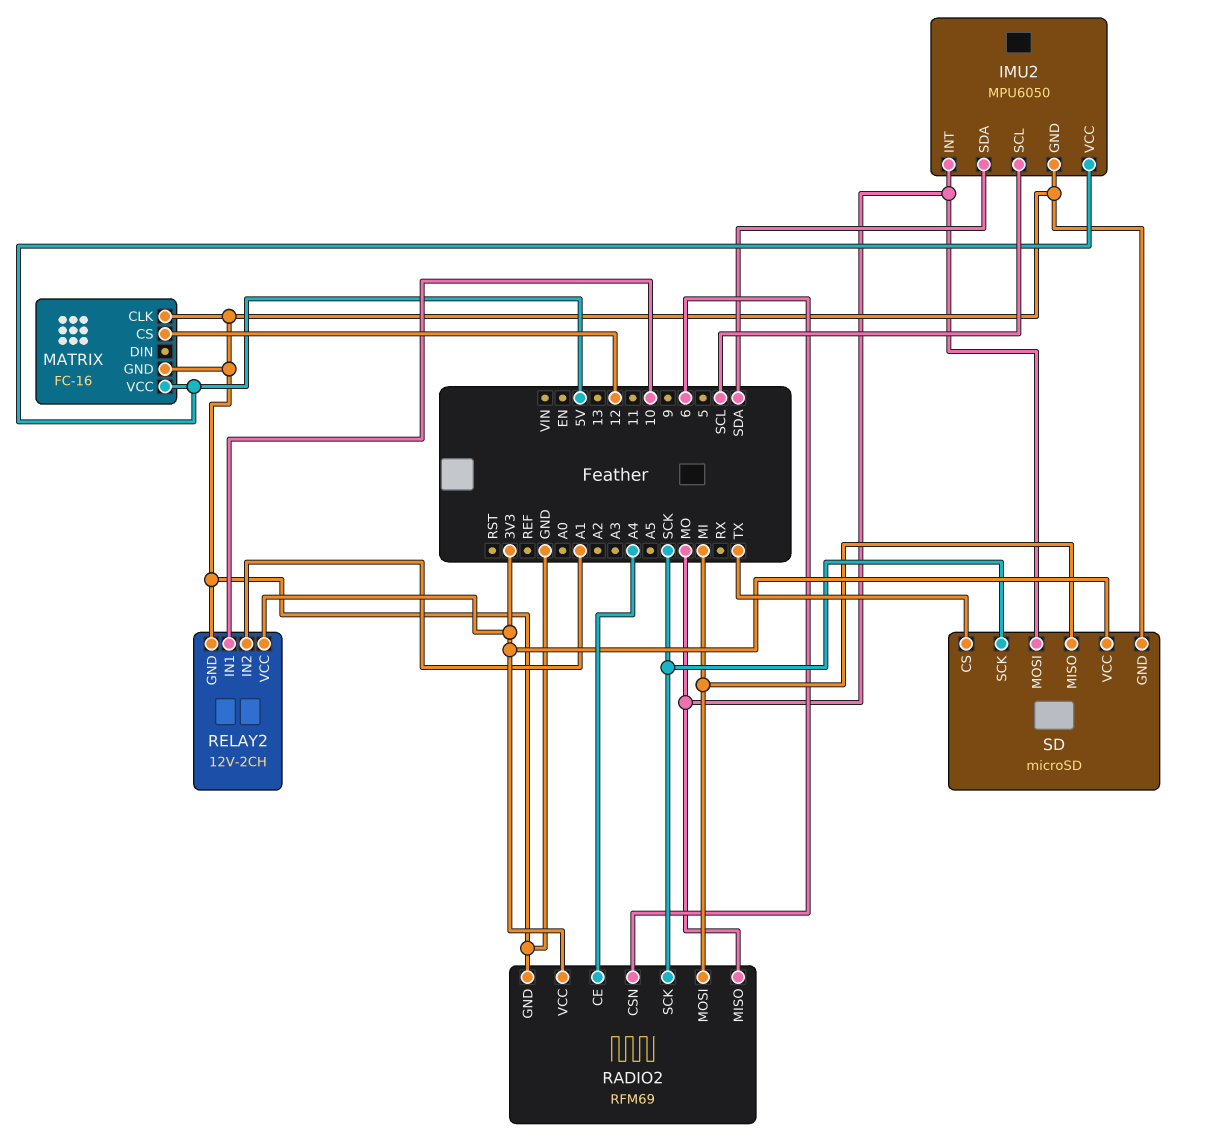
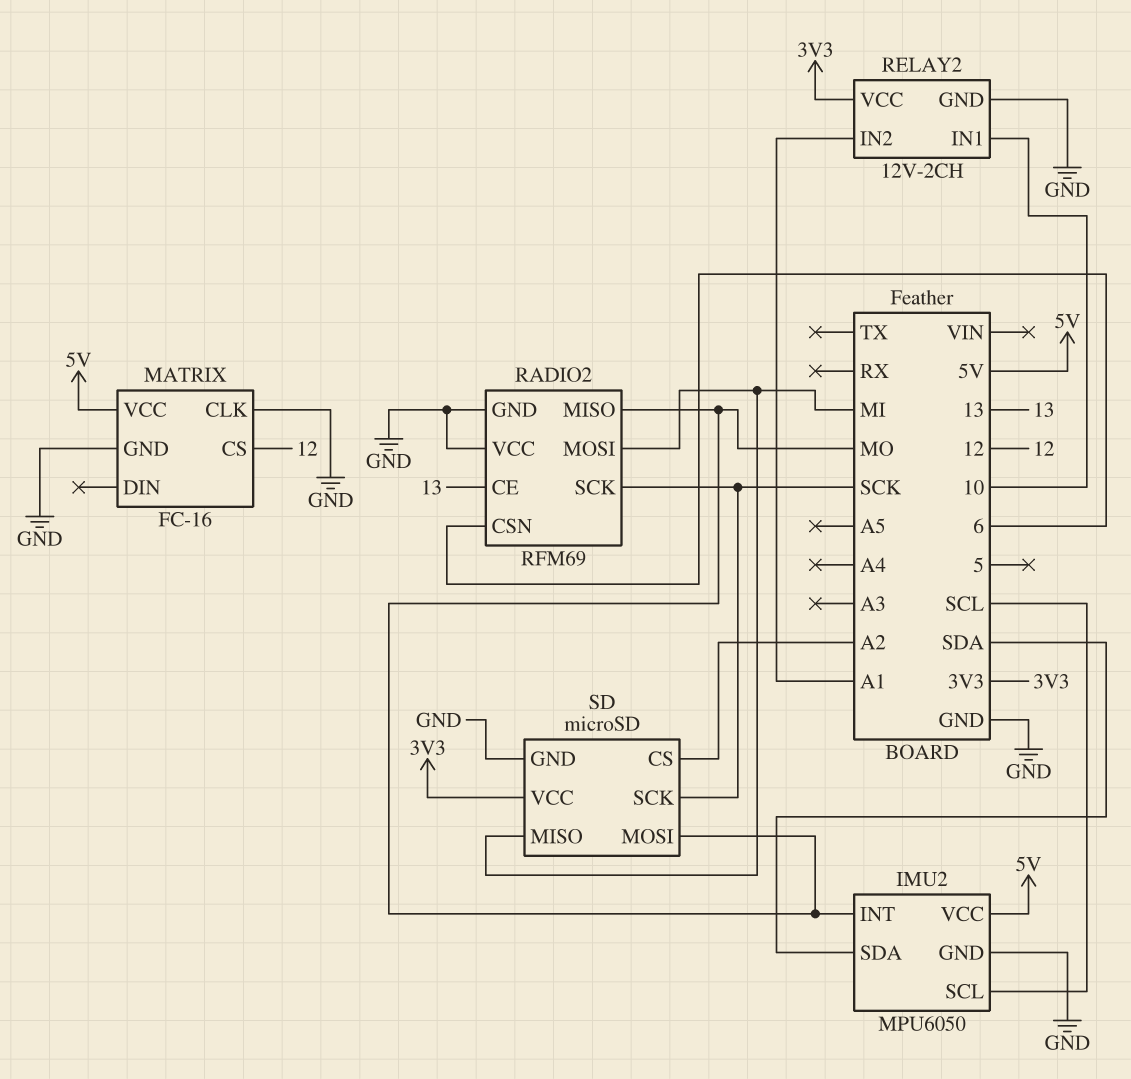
RADIO2 pin CE: A4 -> 13
RADIO2 pin VCC: 3V3 -> GND
SD pin CS: TX -> A2

